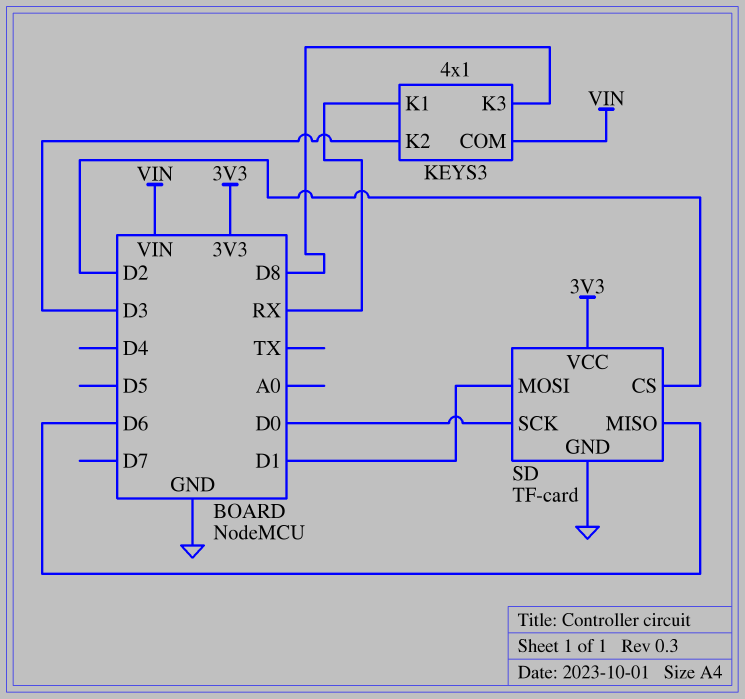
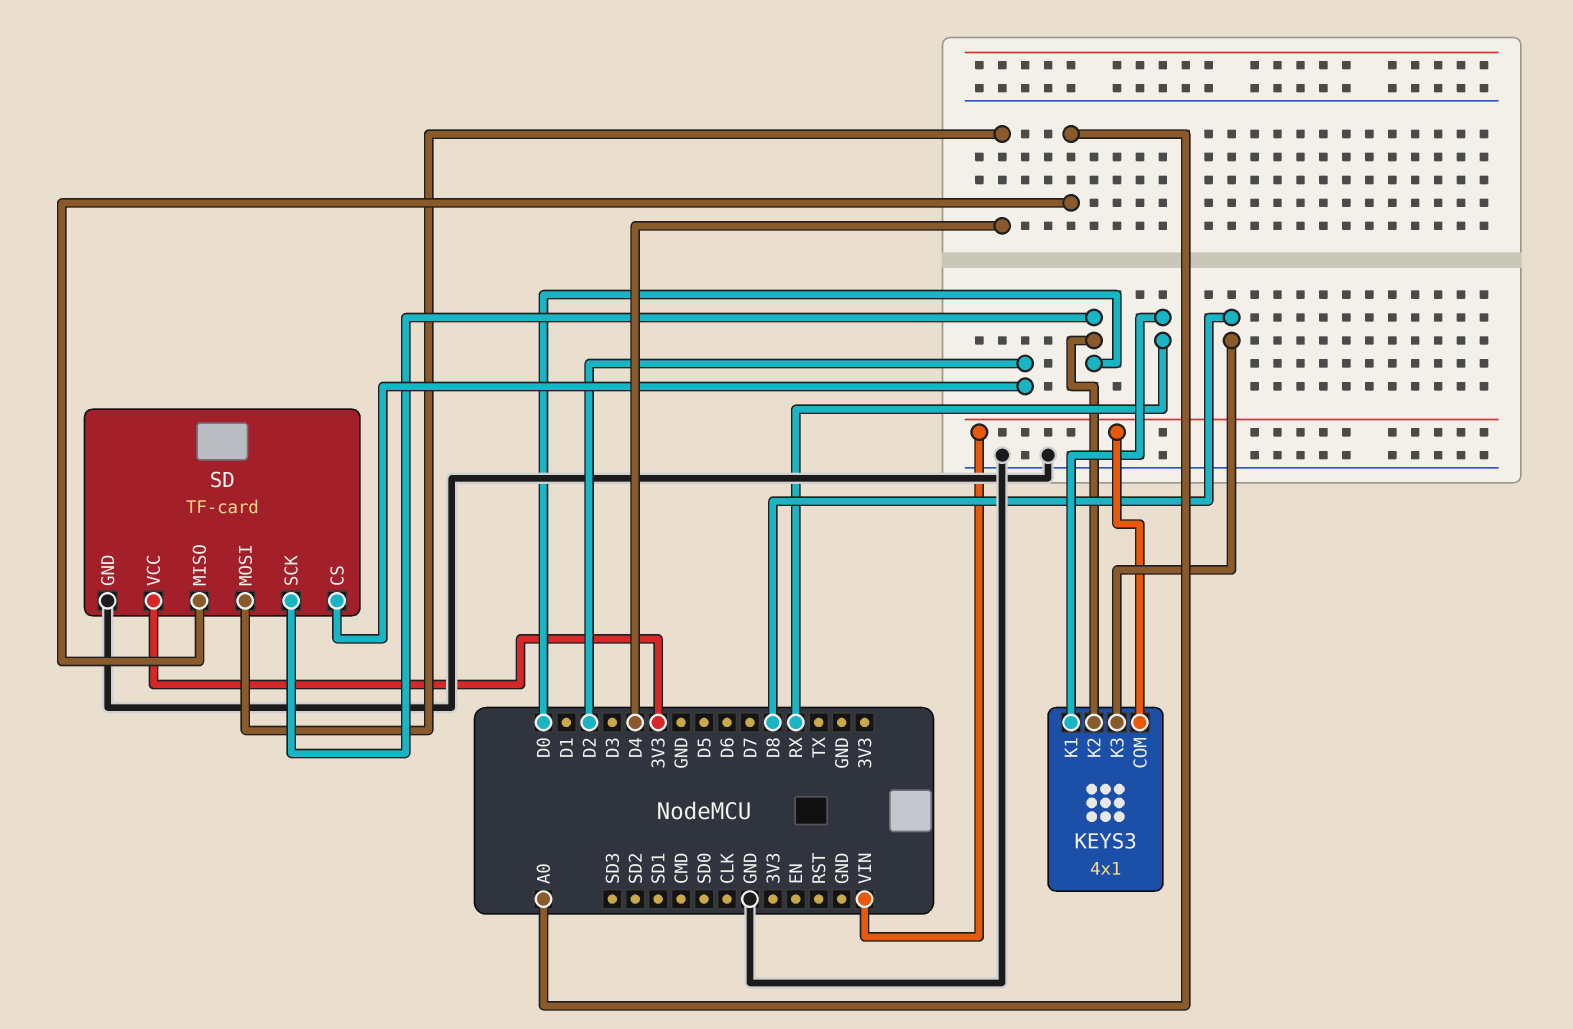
KEYS3 pin K2: D3 -> D0
SD pin MISO: D6 -> A0
SD pin MOSI: D1 -> D4

